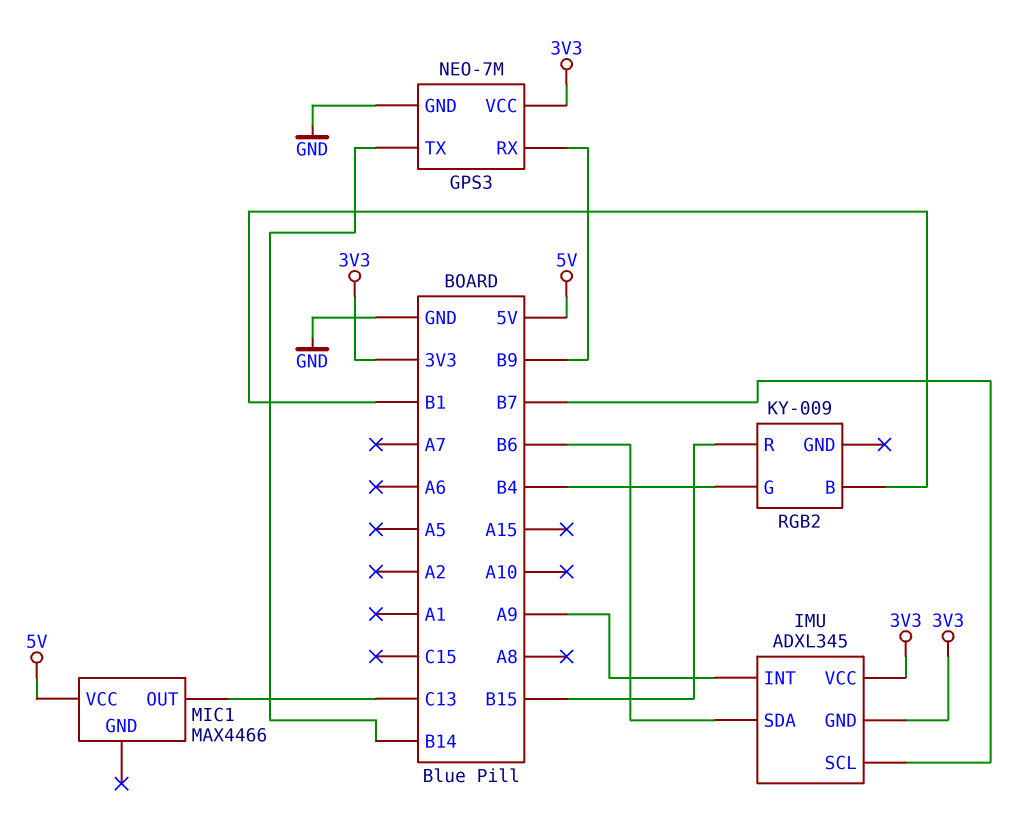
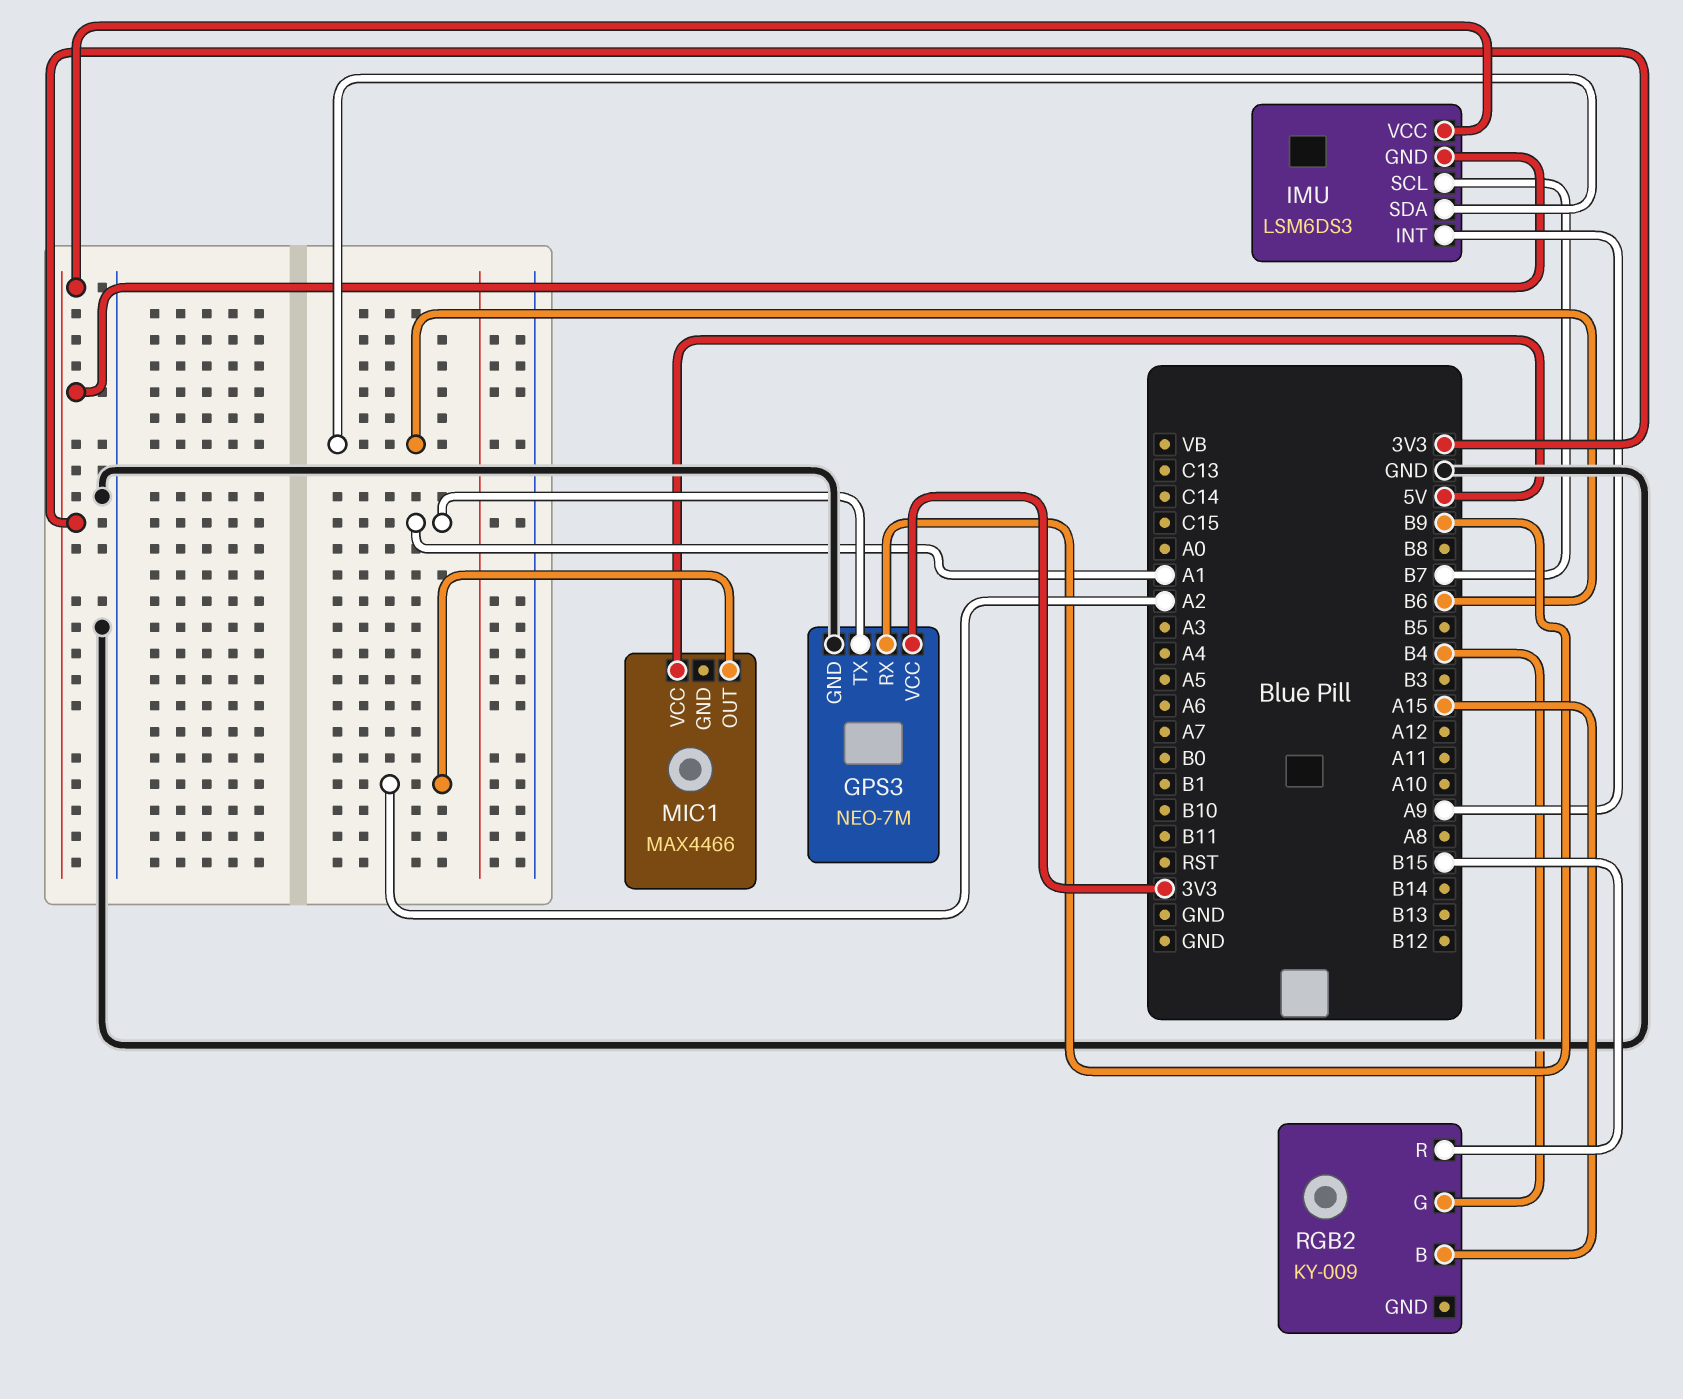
GPS3 pin TX: B14 -> A1
IMU: ADXL345 -> LSM6DS3
MIC1 pin OUT: C13 -> A2
RGB2 pin B: B1 -> A15

